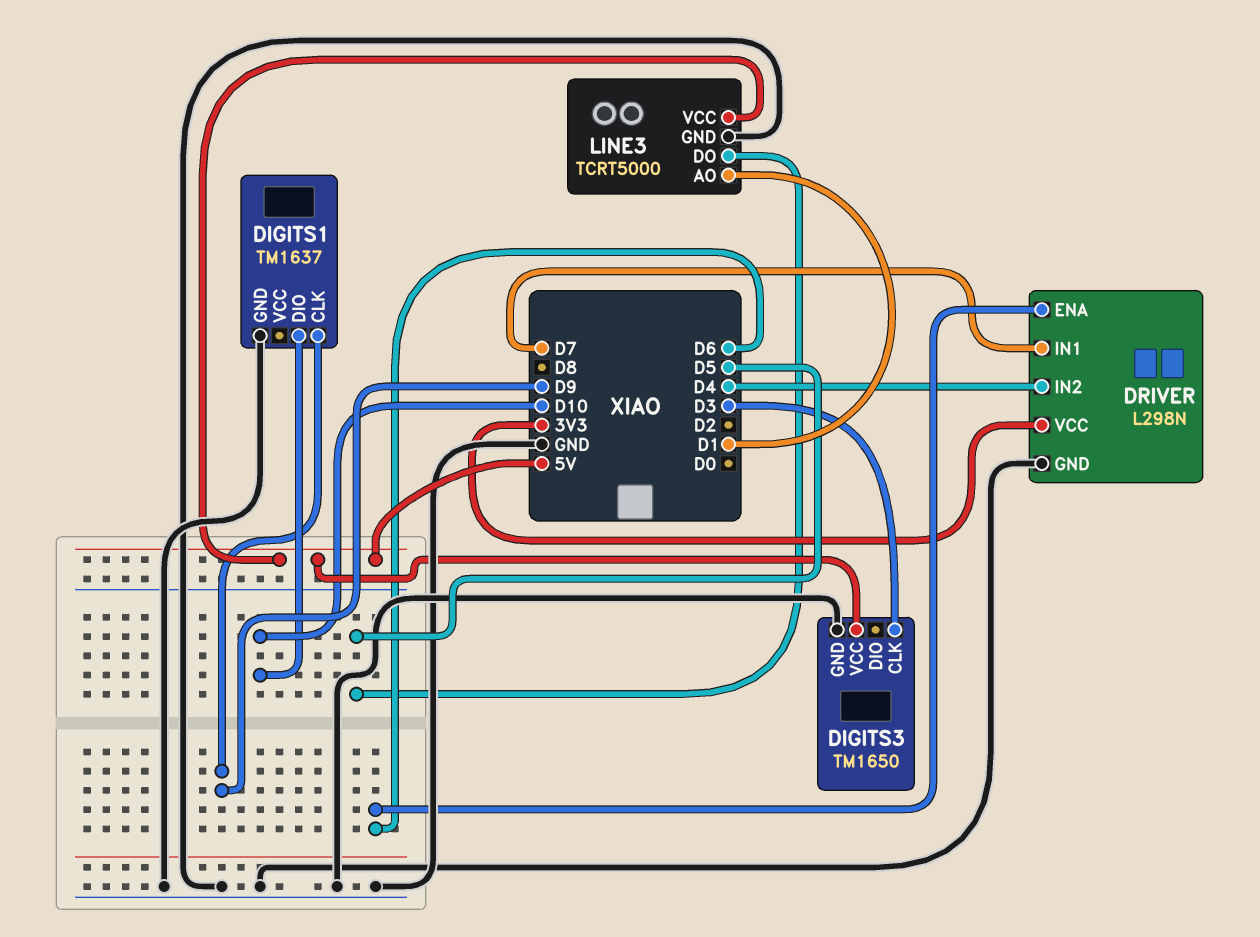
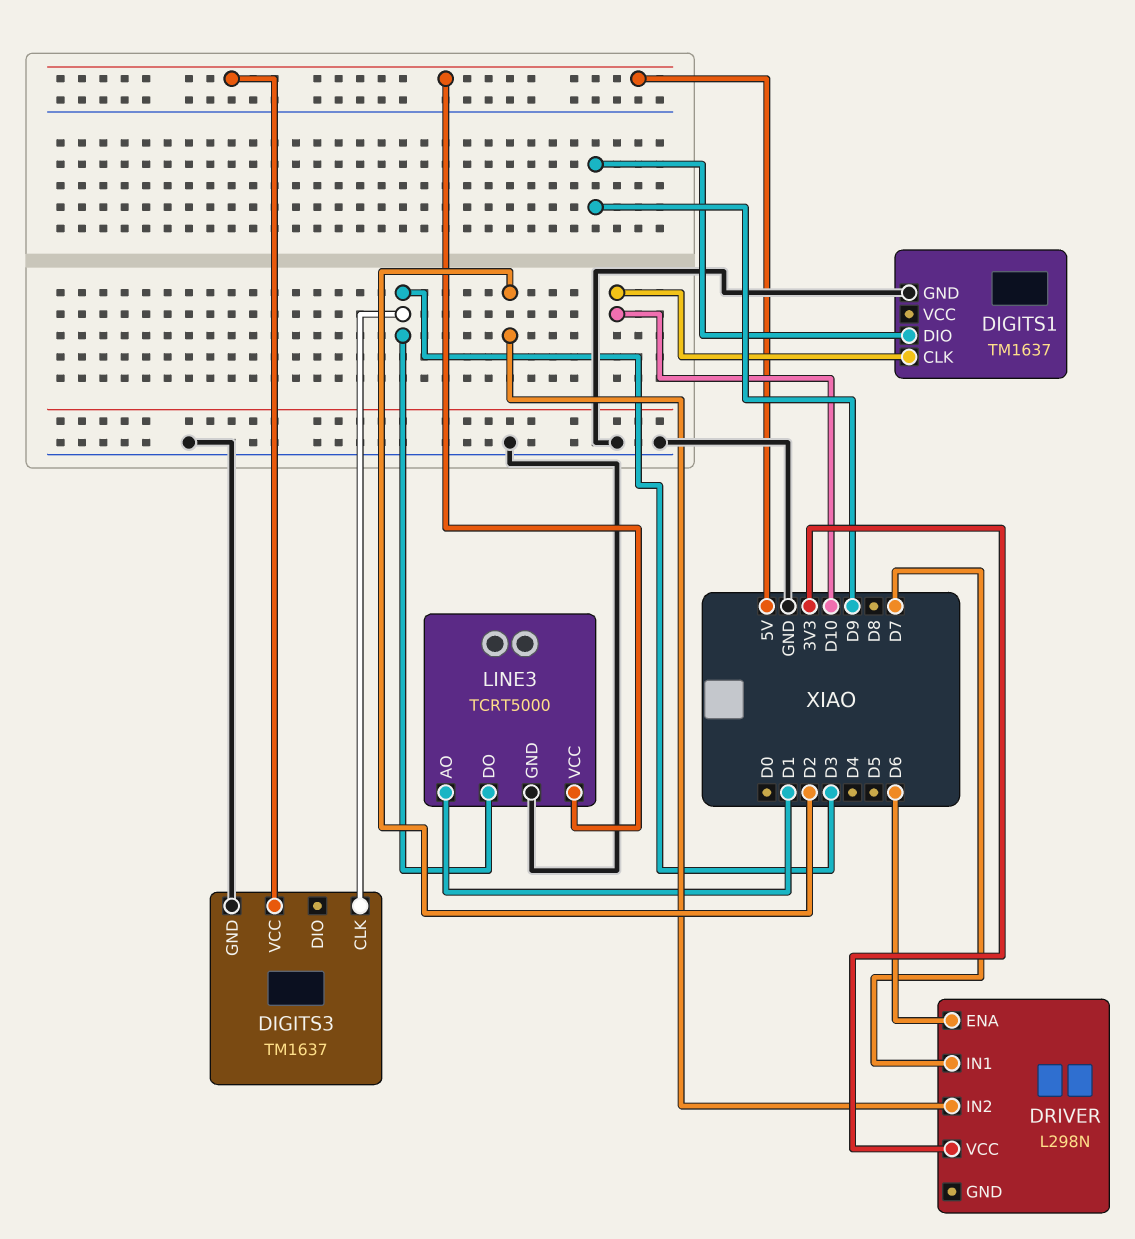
DIGITS1 pin CLK: D9 -> D10
DIGITS1 pin DIO: D10 -> D9
DIGITS3: TM1650 -> TM1637
DRIVER pin GND: GND -> none
DRIVER pin IN2: D4 -> D2
LINE3 pin DO: D5 -> D3

